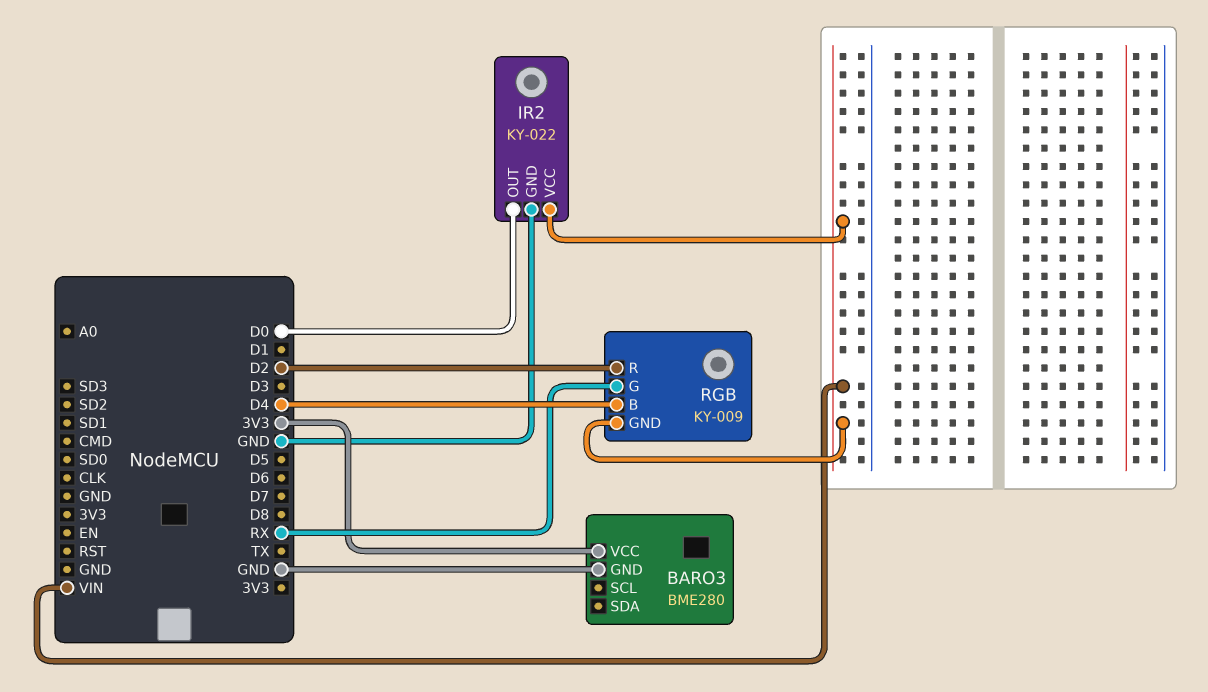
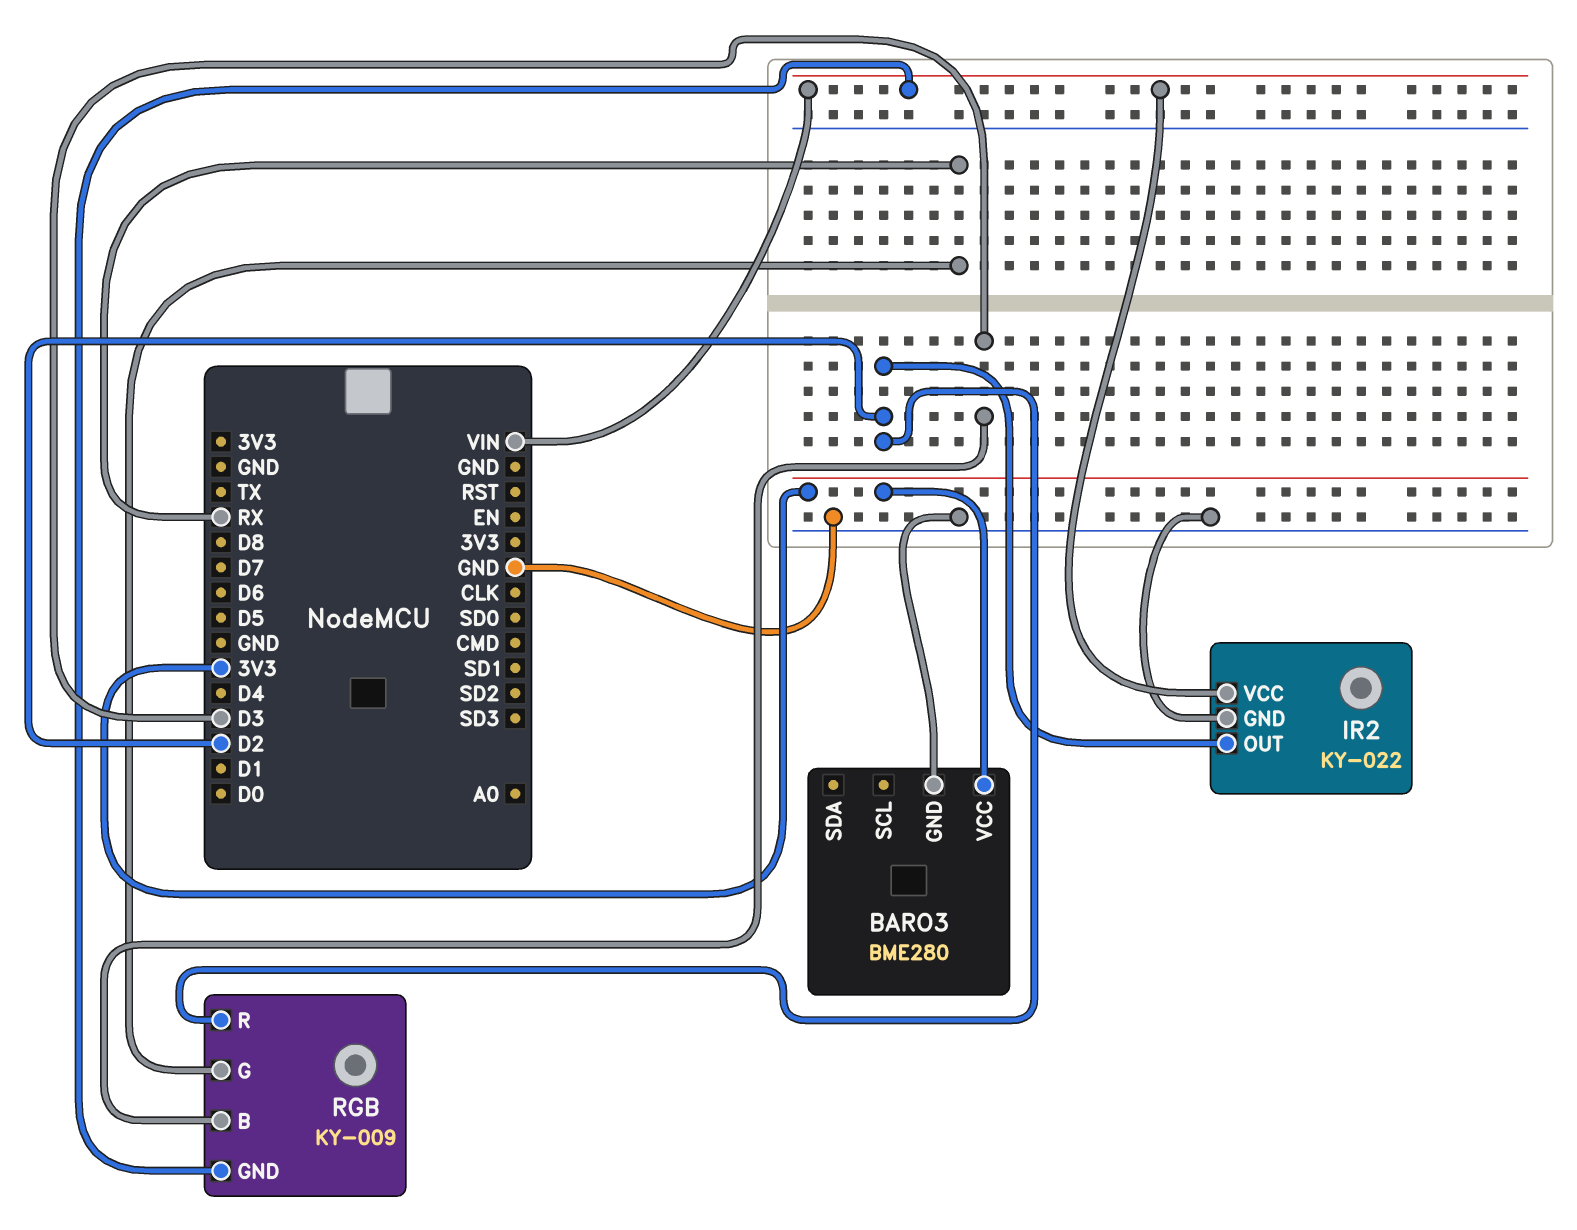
IR2 pin OUT: D0 -> D2
RGB pin B: D4 -> D3

